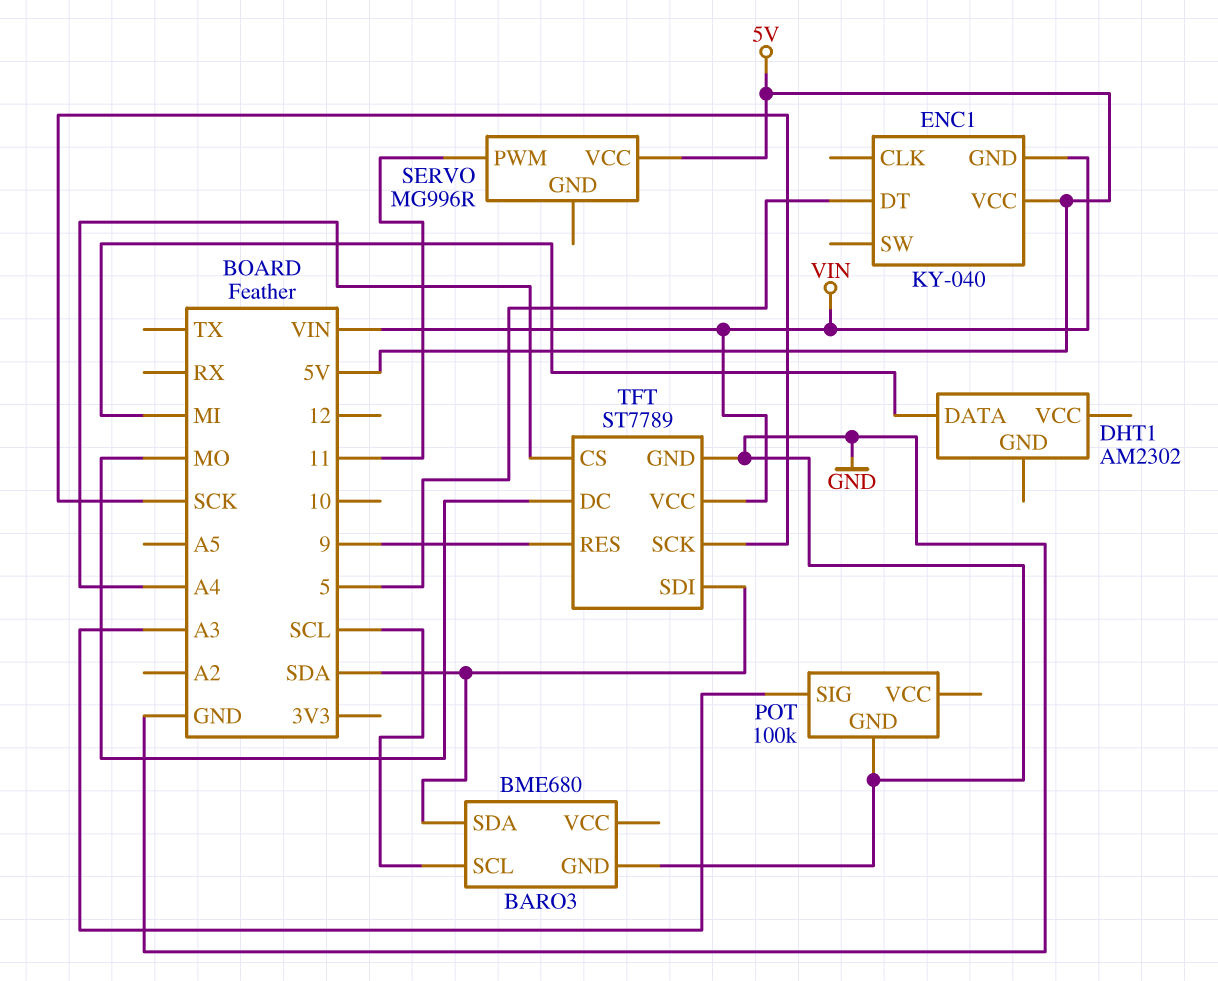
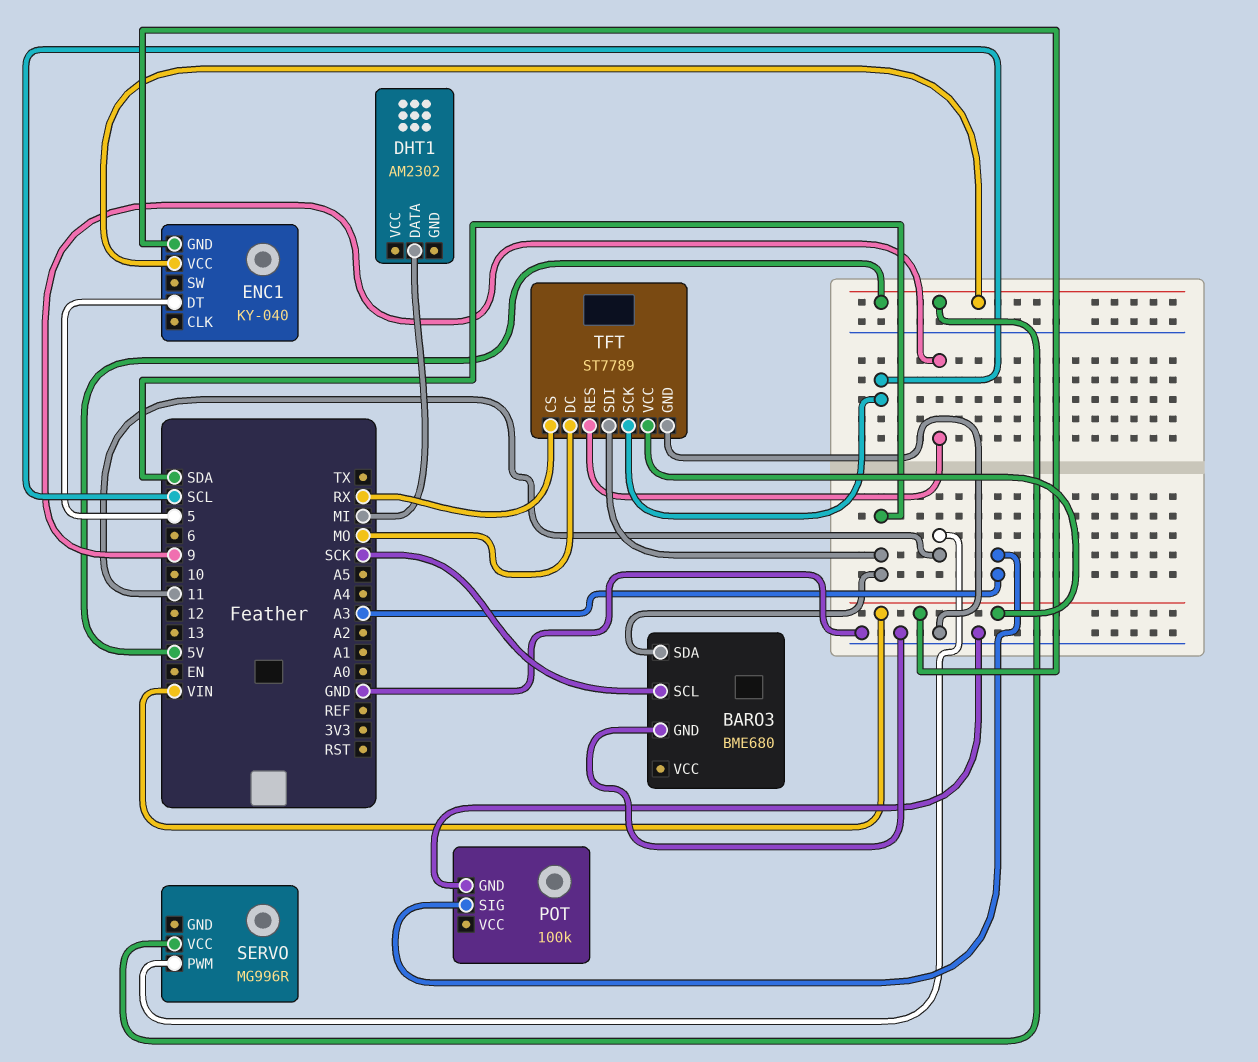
BARO3 pin SCL: SCL -> SCK
TFT pin CS: A4 -> RX
TFT pin SCK: SCK -> SCL

